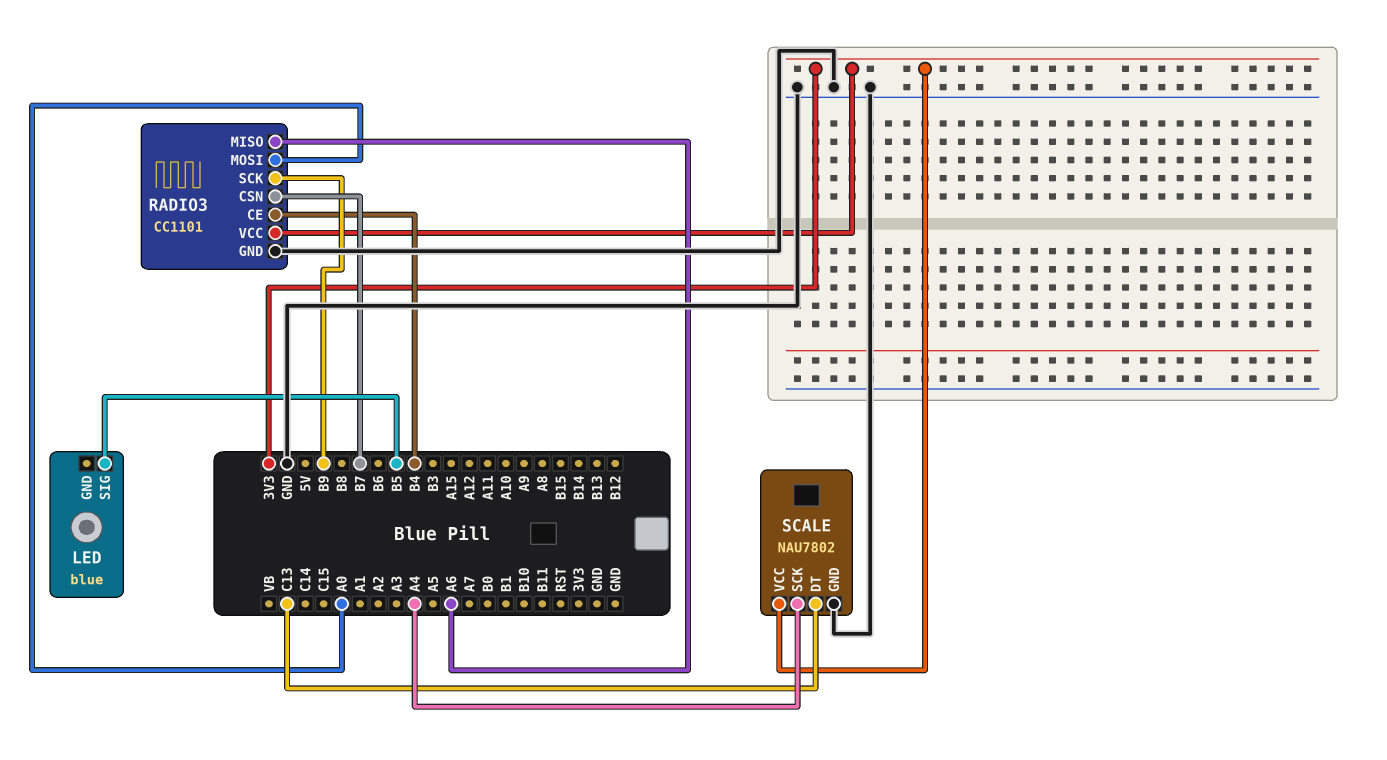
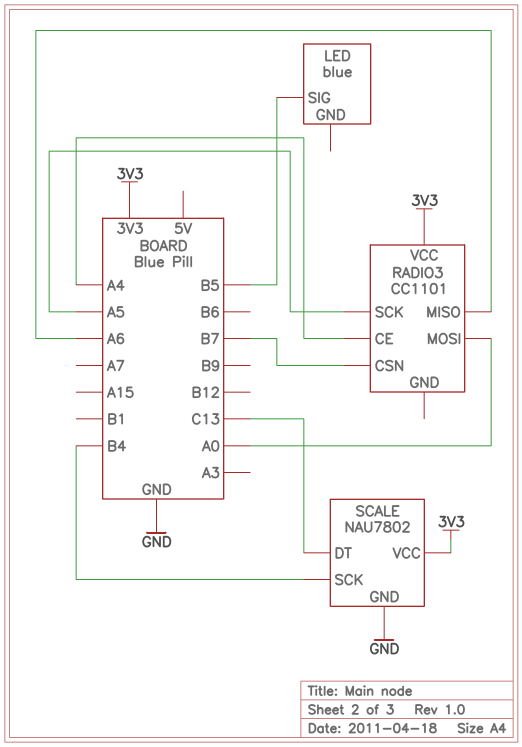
RADIO3 pin CE: B4 -> A4
RADIO3 pin GND: GND -> none
RADIO3 pin SCK: B9 -> A5
SCALE pin SCK: A4 -> B4

